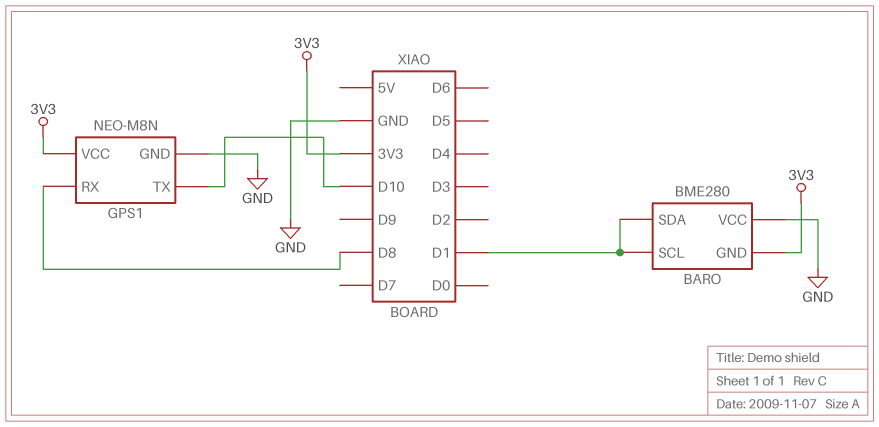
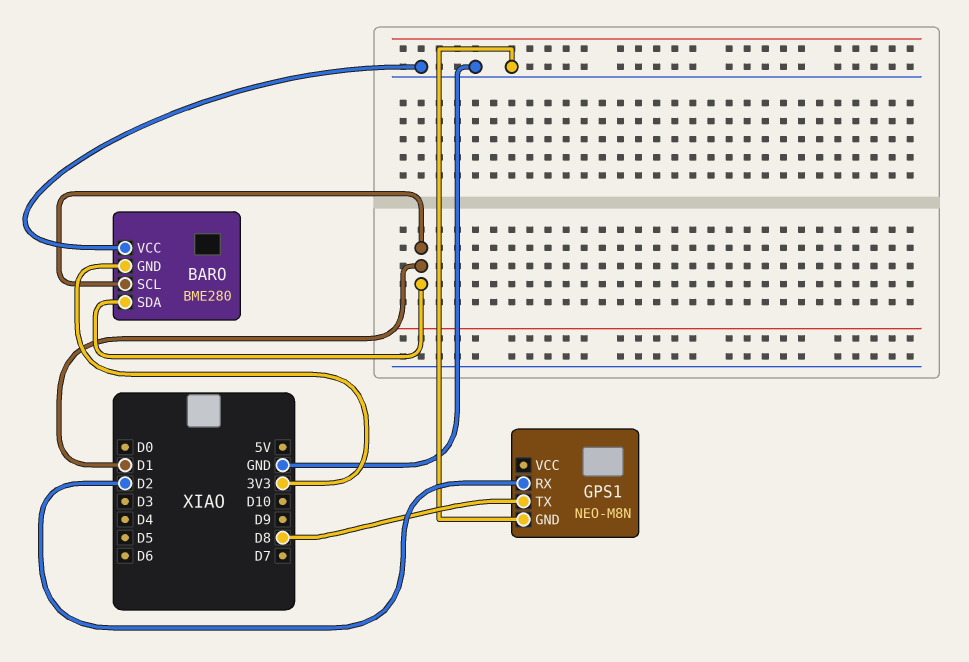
GPS1 pin RX: D8 -> D2
GPS1 pin TX: D10 -> D8
GPS1 pin VCC: 3V3 -> none

